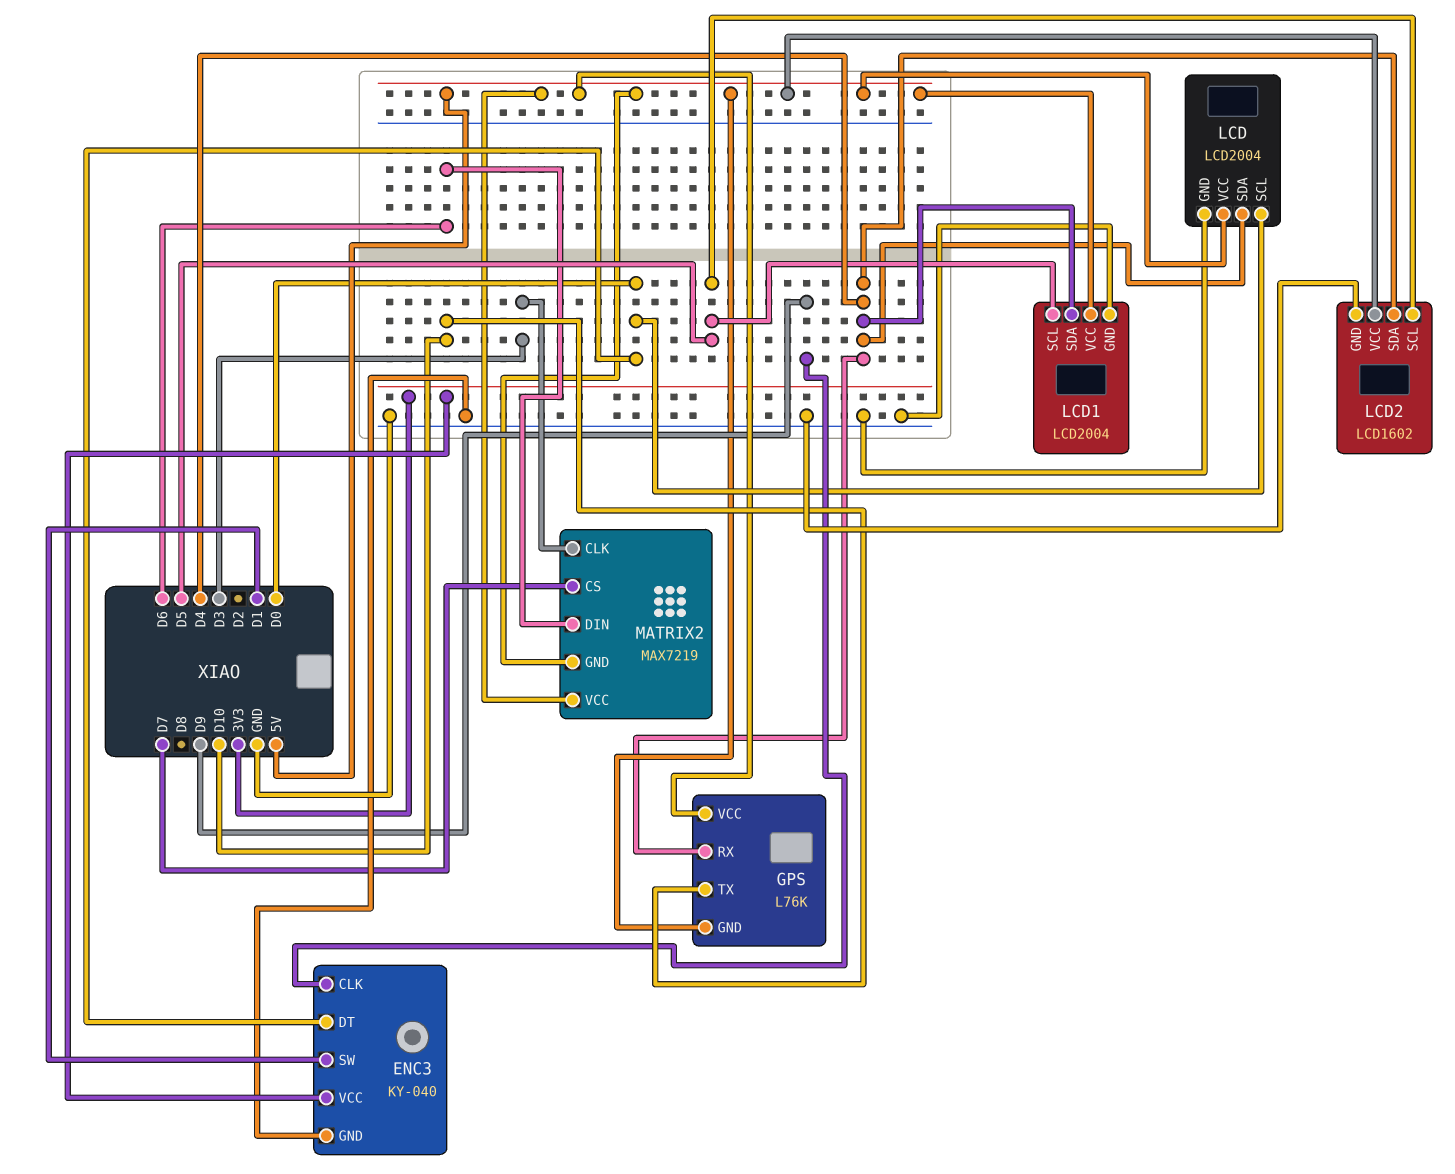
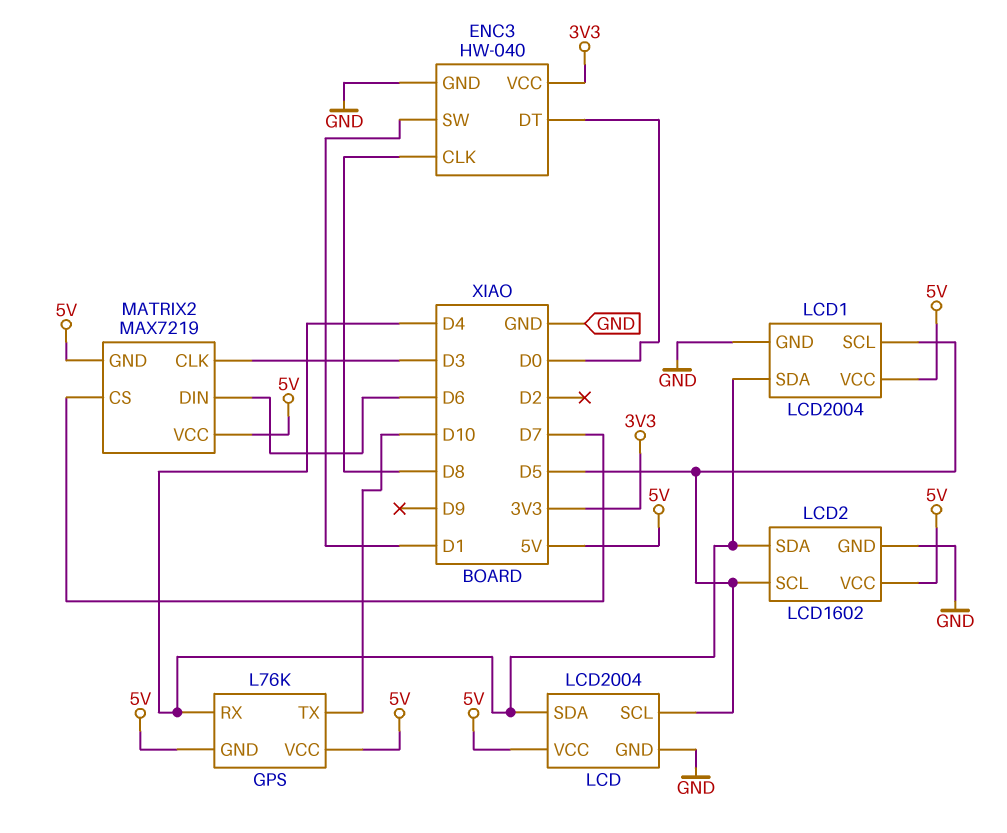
ENC3: KY-040 -> HW-040
ENC3 pin CLK: D9 -> D8
LCD pin SCL: D0 -> D5

